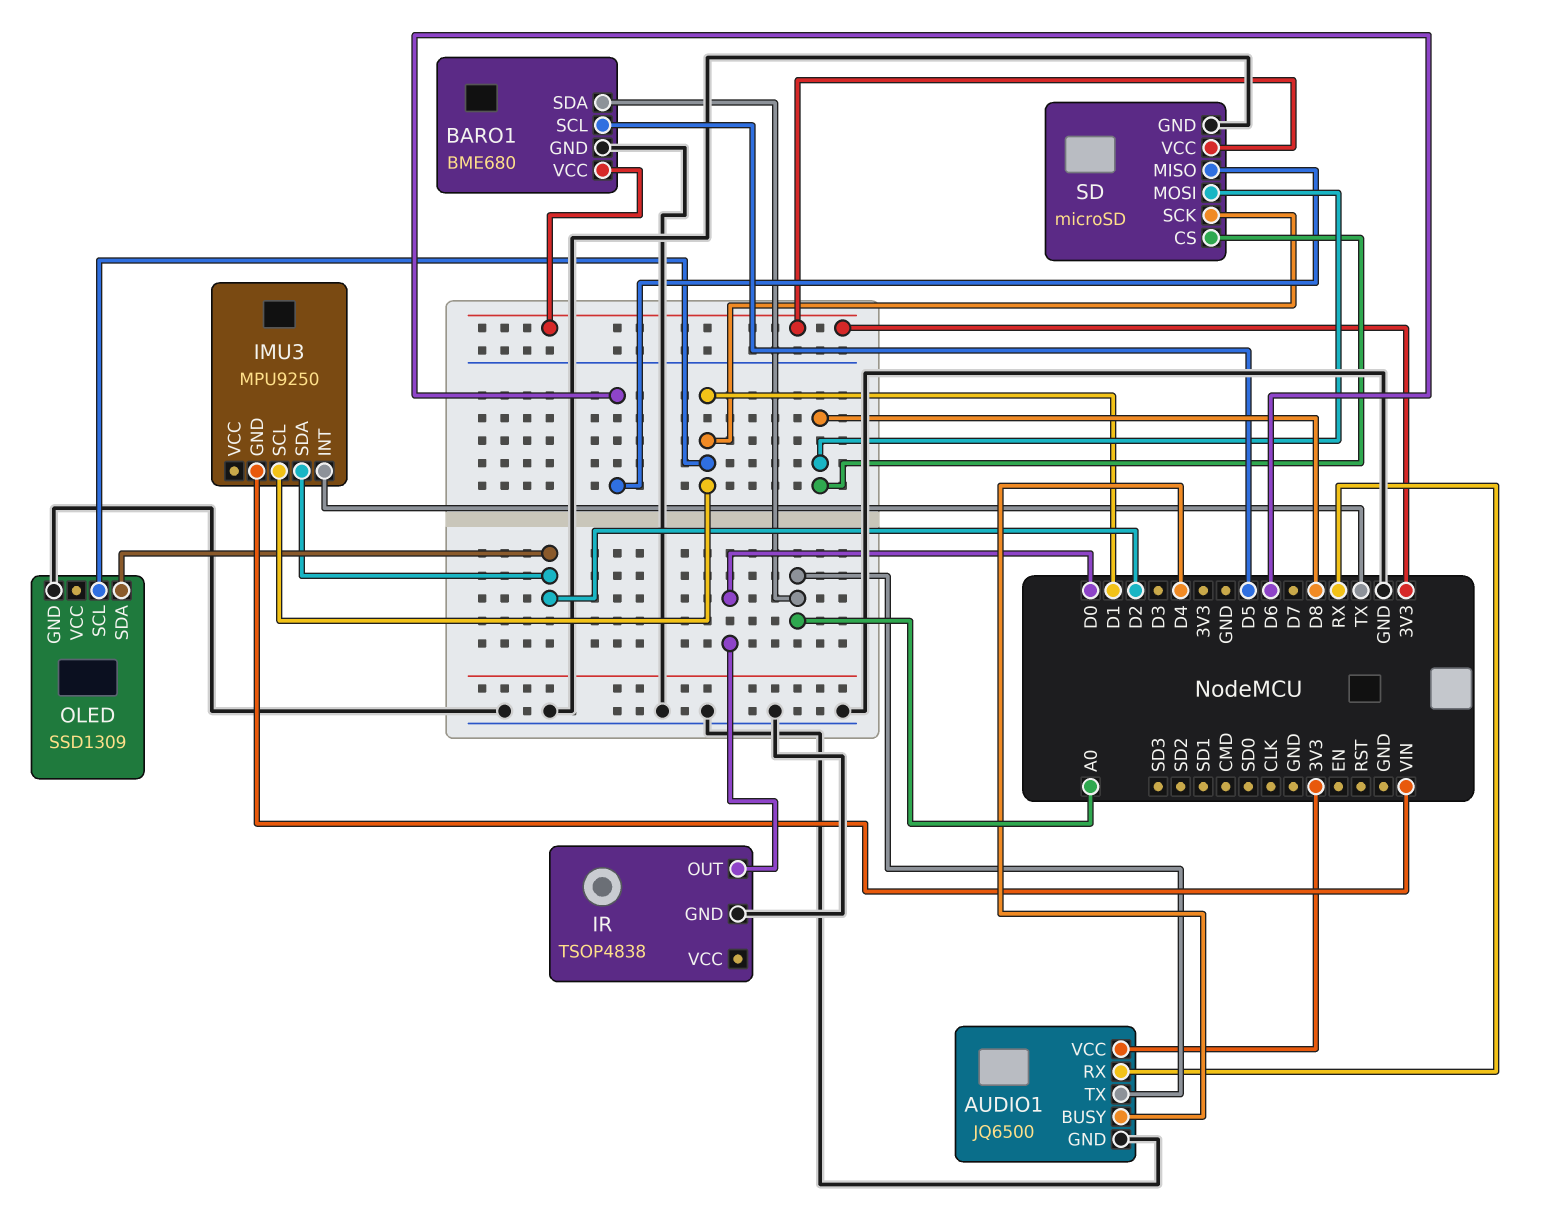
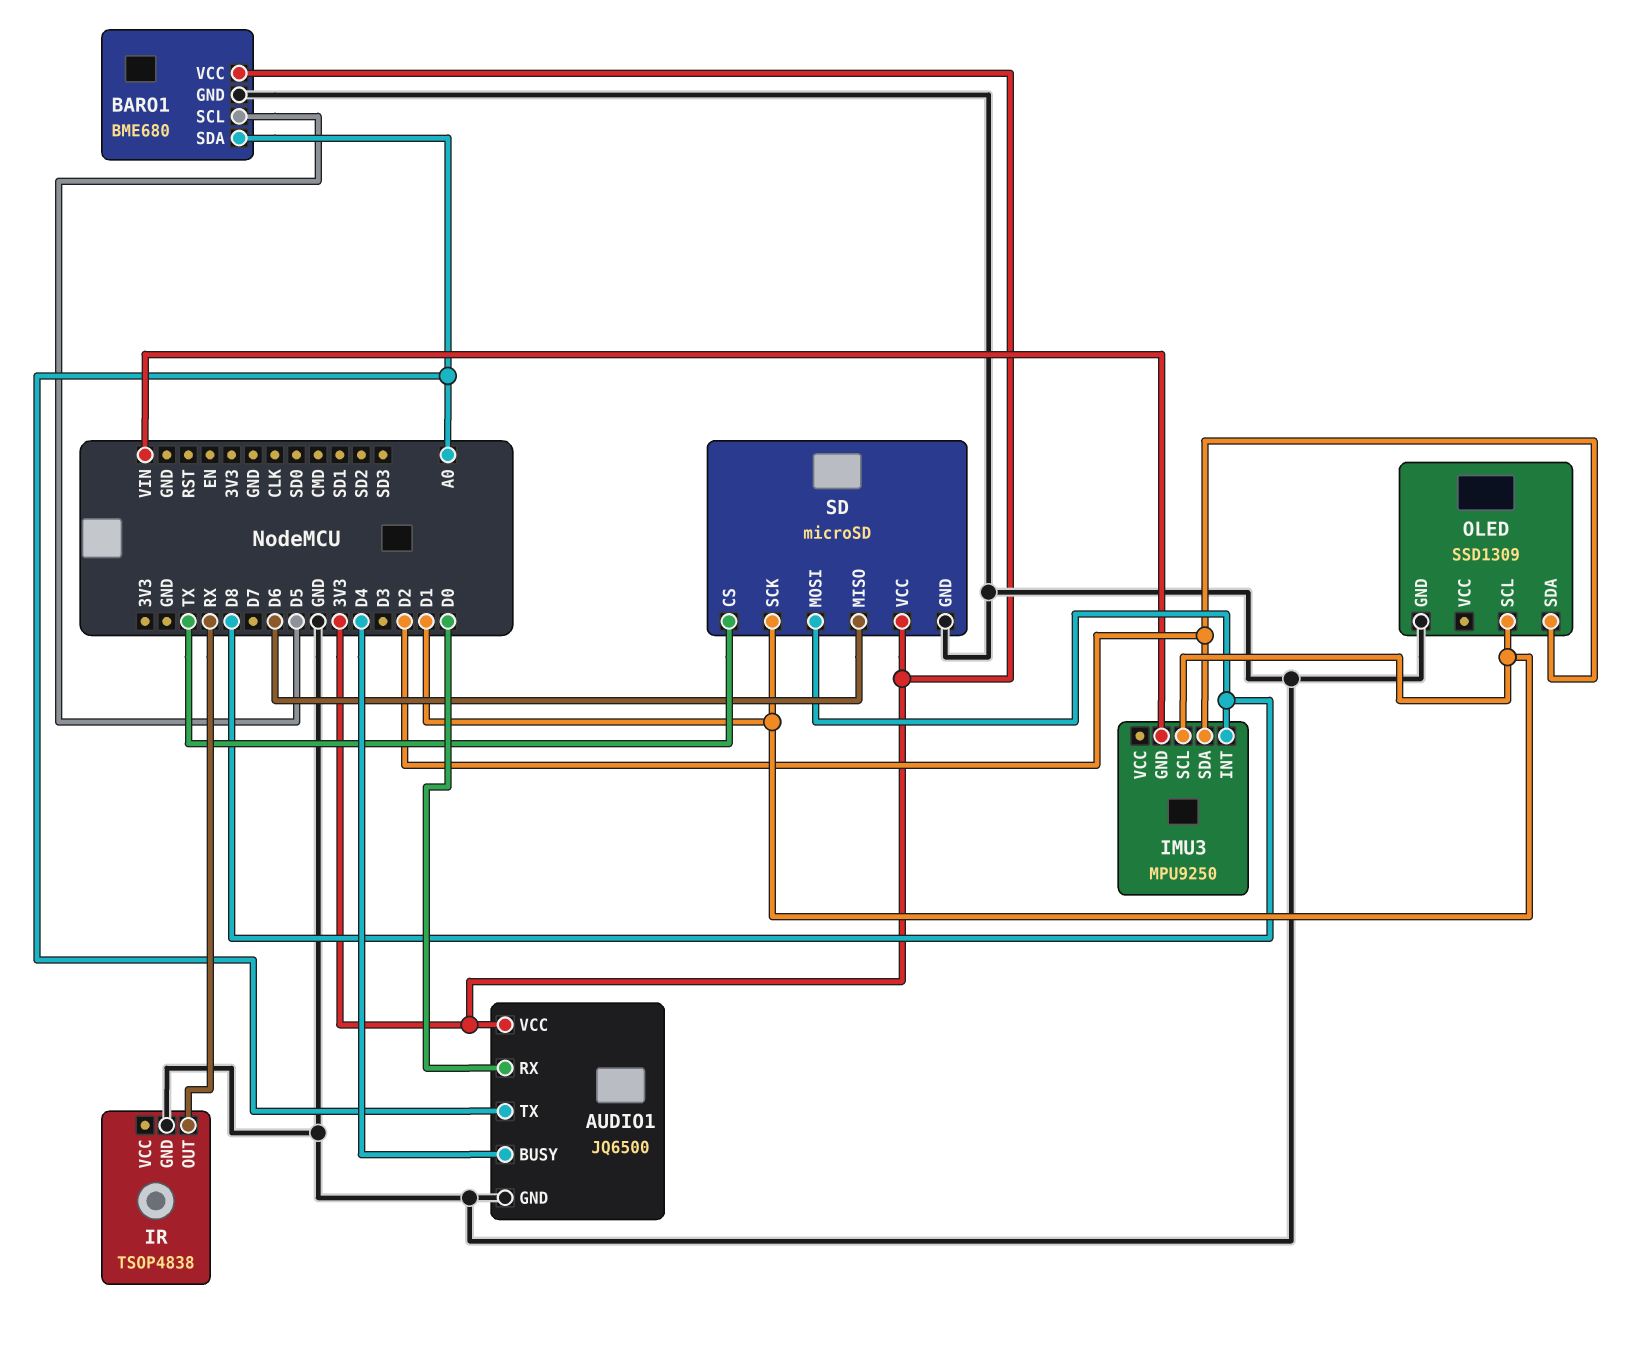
AUDIO1 pin RX: RX -> D0
IMU3 pin INT: TX -> D8
IR pin OUT: D0 -> RX
SD pin CS: D8 -> TX

